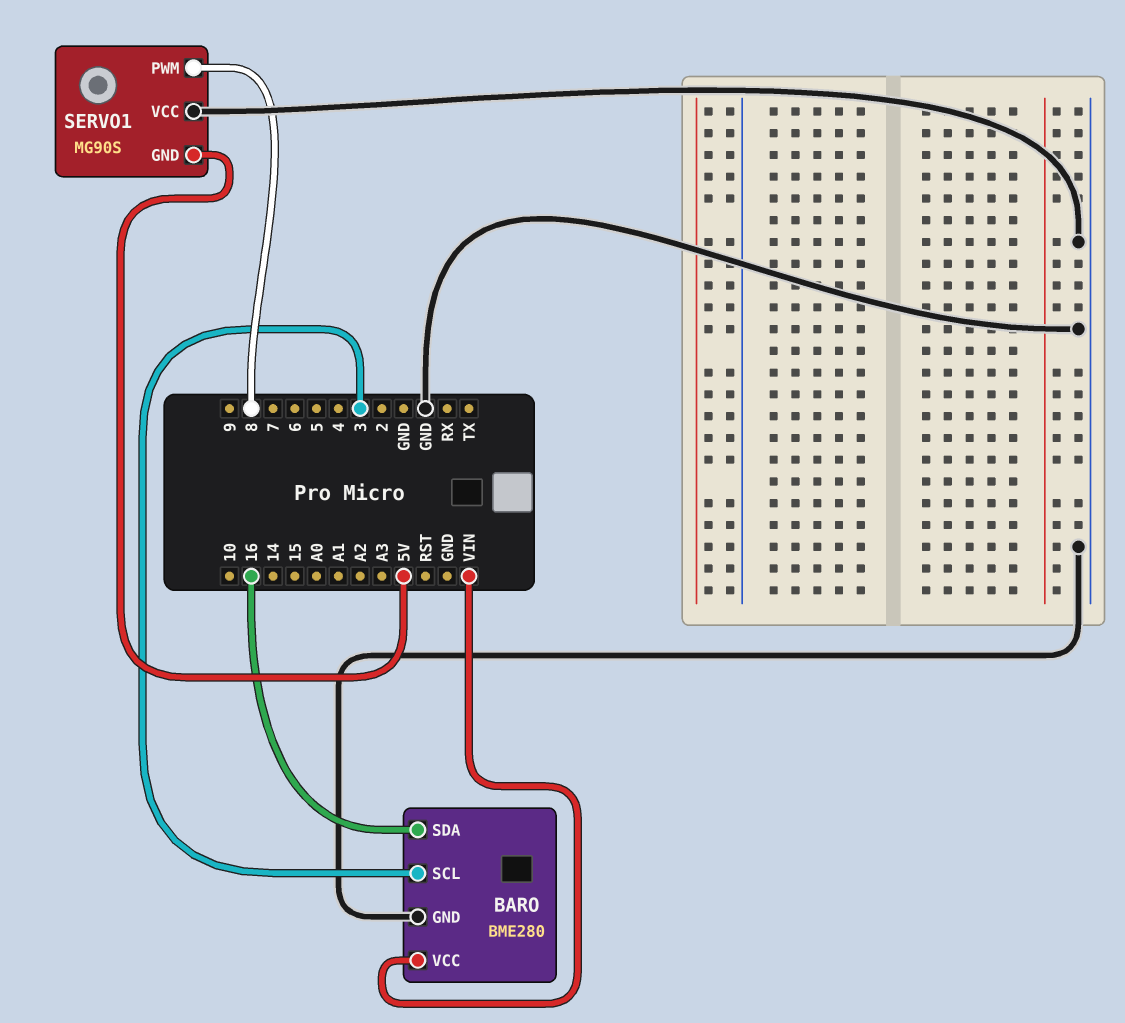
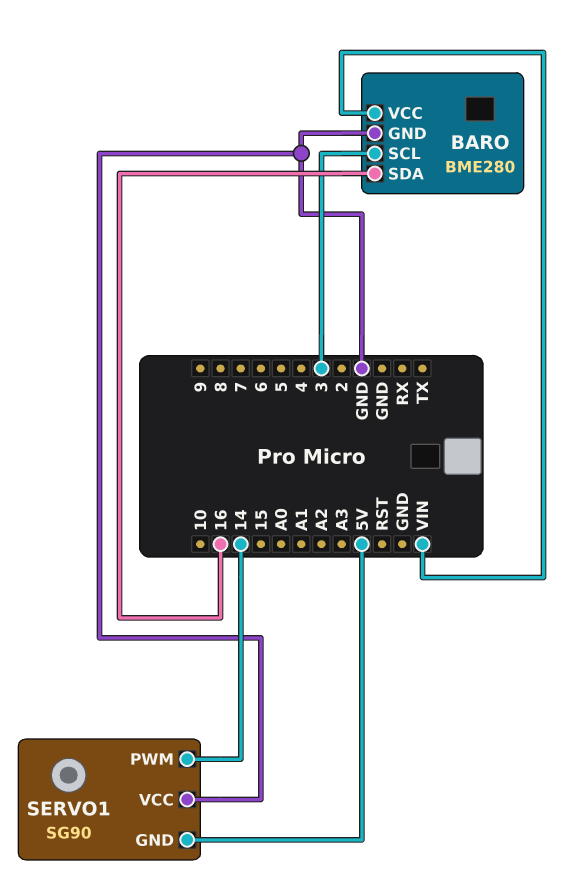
SERVO1: MG90S -> SG90
SERVO1 pin PWM: 8 -> 14

